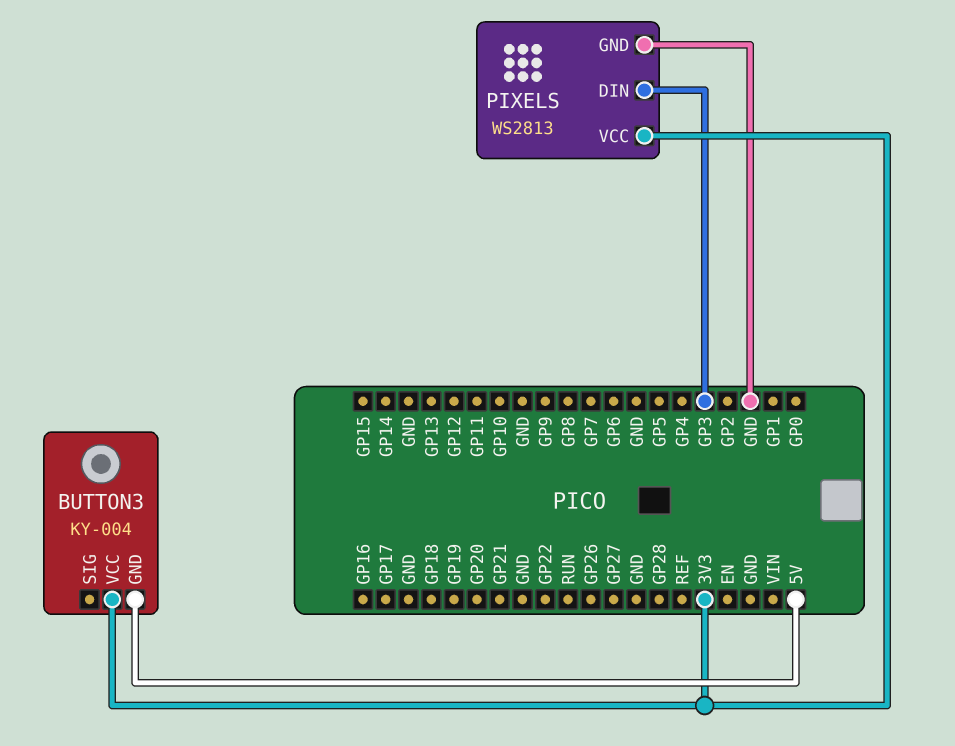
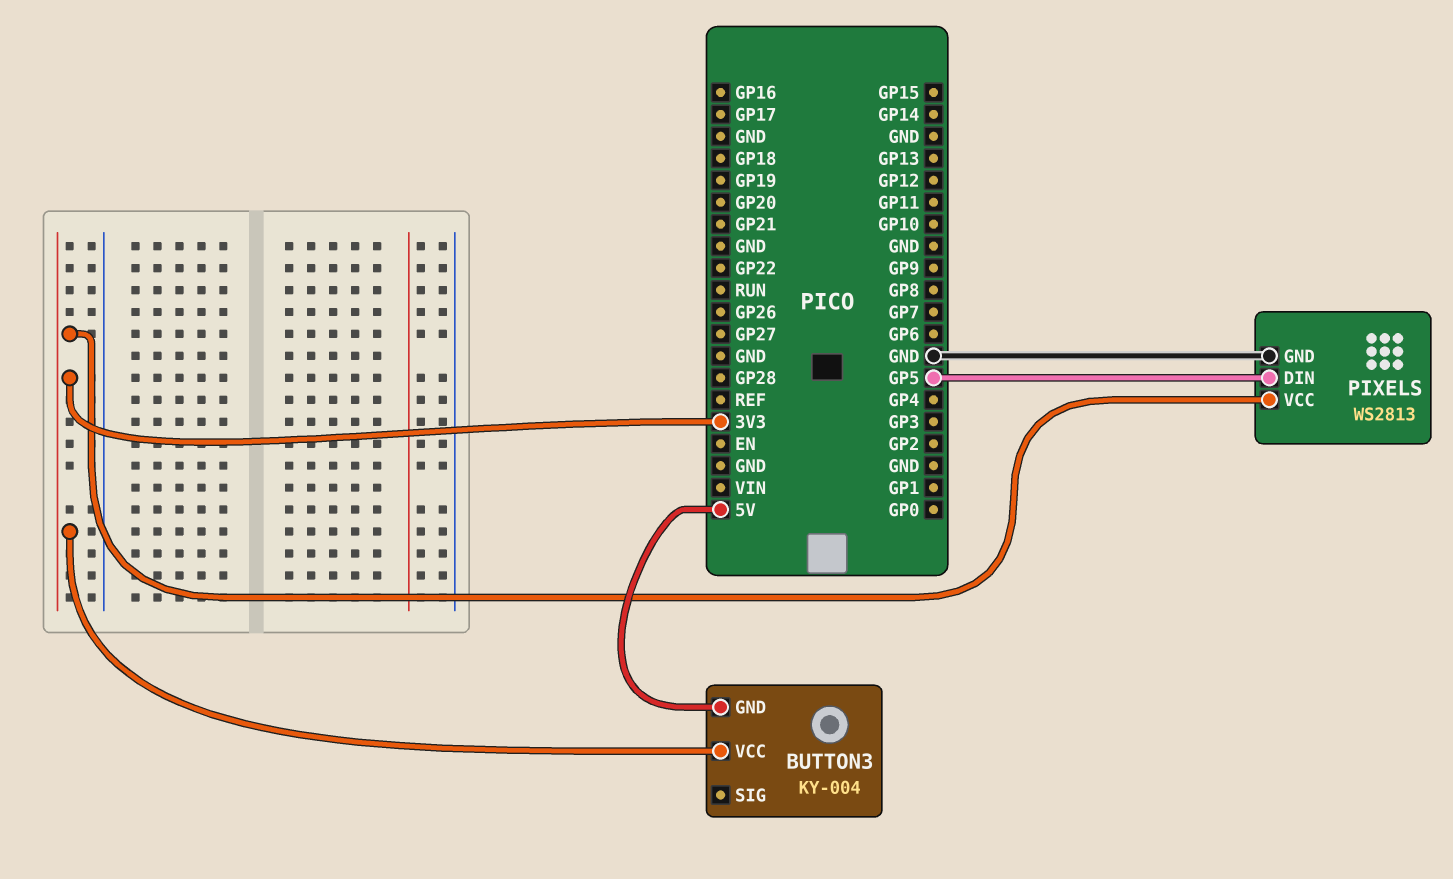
PIXELS pin DIN: GP3 -> GP5

